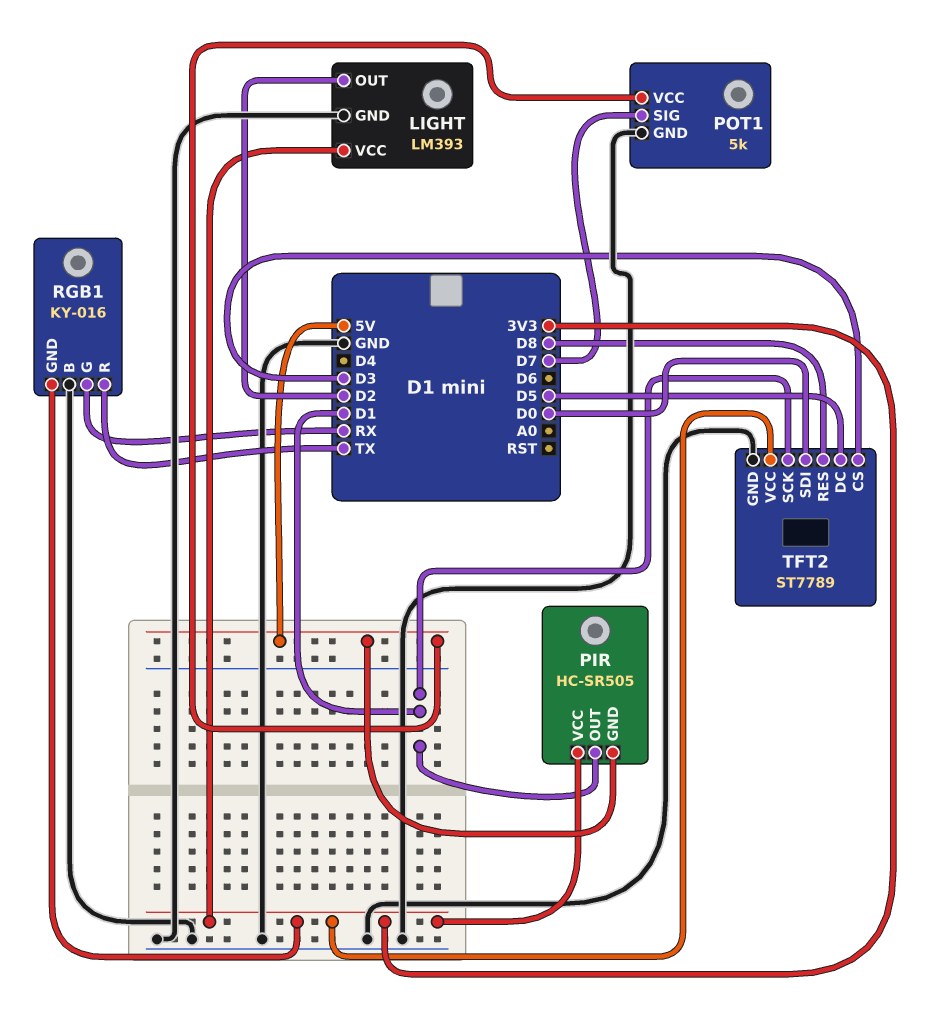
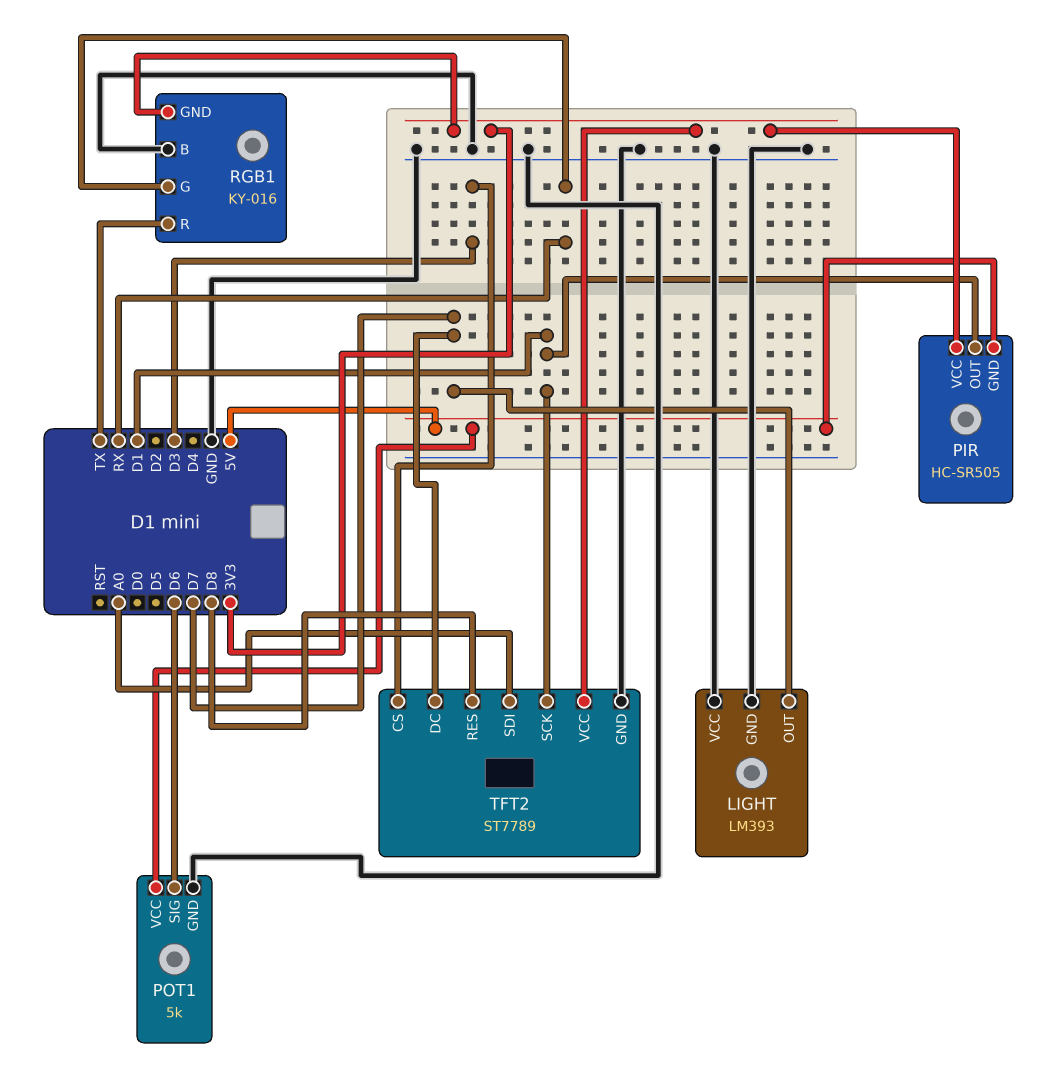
LIGHT pin OUT: D2 -> D7
LIGHT pin VCC: 3V3 -> GND
POT1 pin SIG: D7 -> D6
TFT2 pin DC: D5 -> D7
TFT2 pin SDI: D0 -> A0

